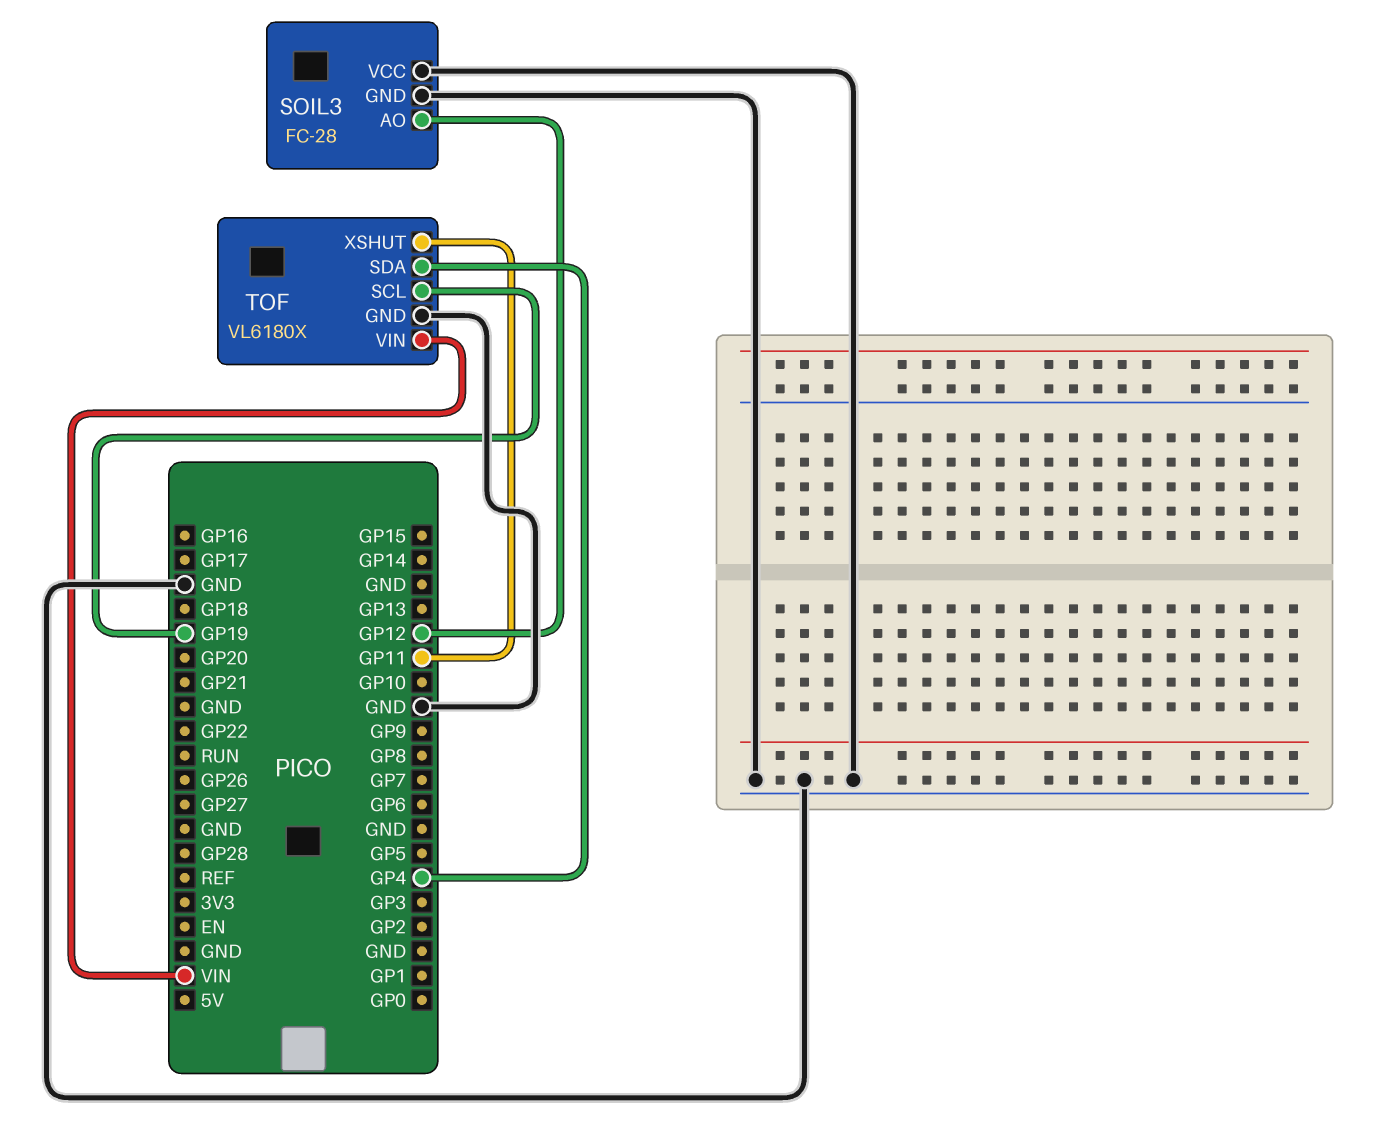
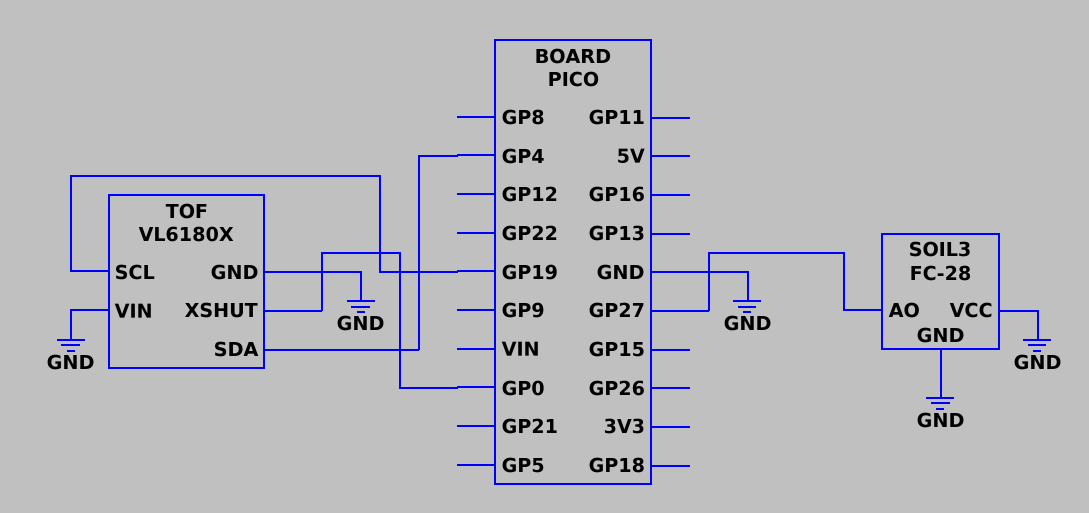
SOIL3 pin AO: GP12 -> GP27
TOF pin VIN: VIN -> GND
TOF pin XSHUT: GP11 -> GP0

